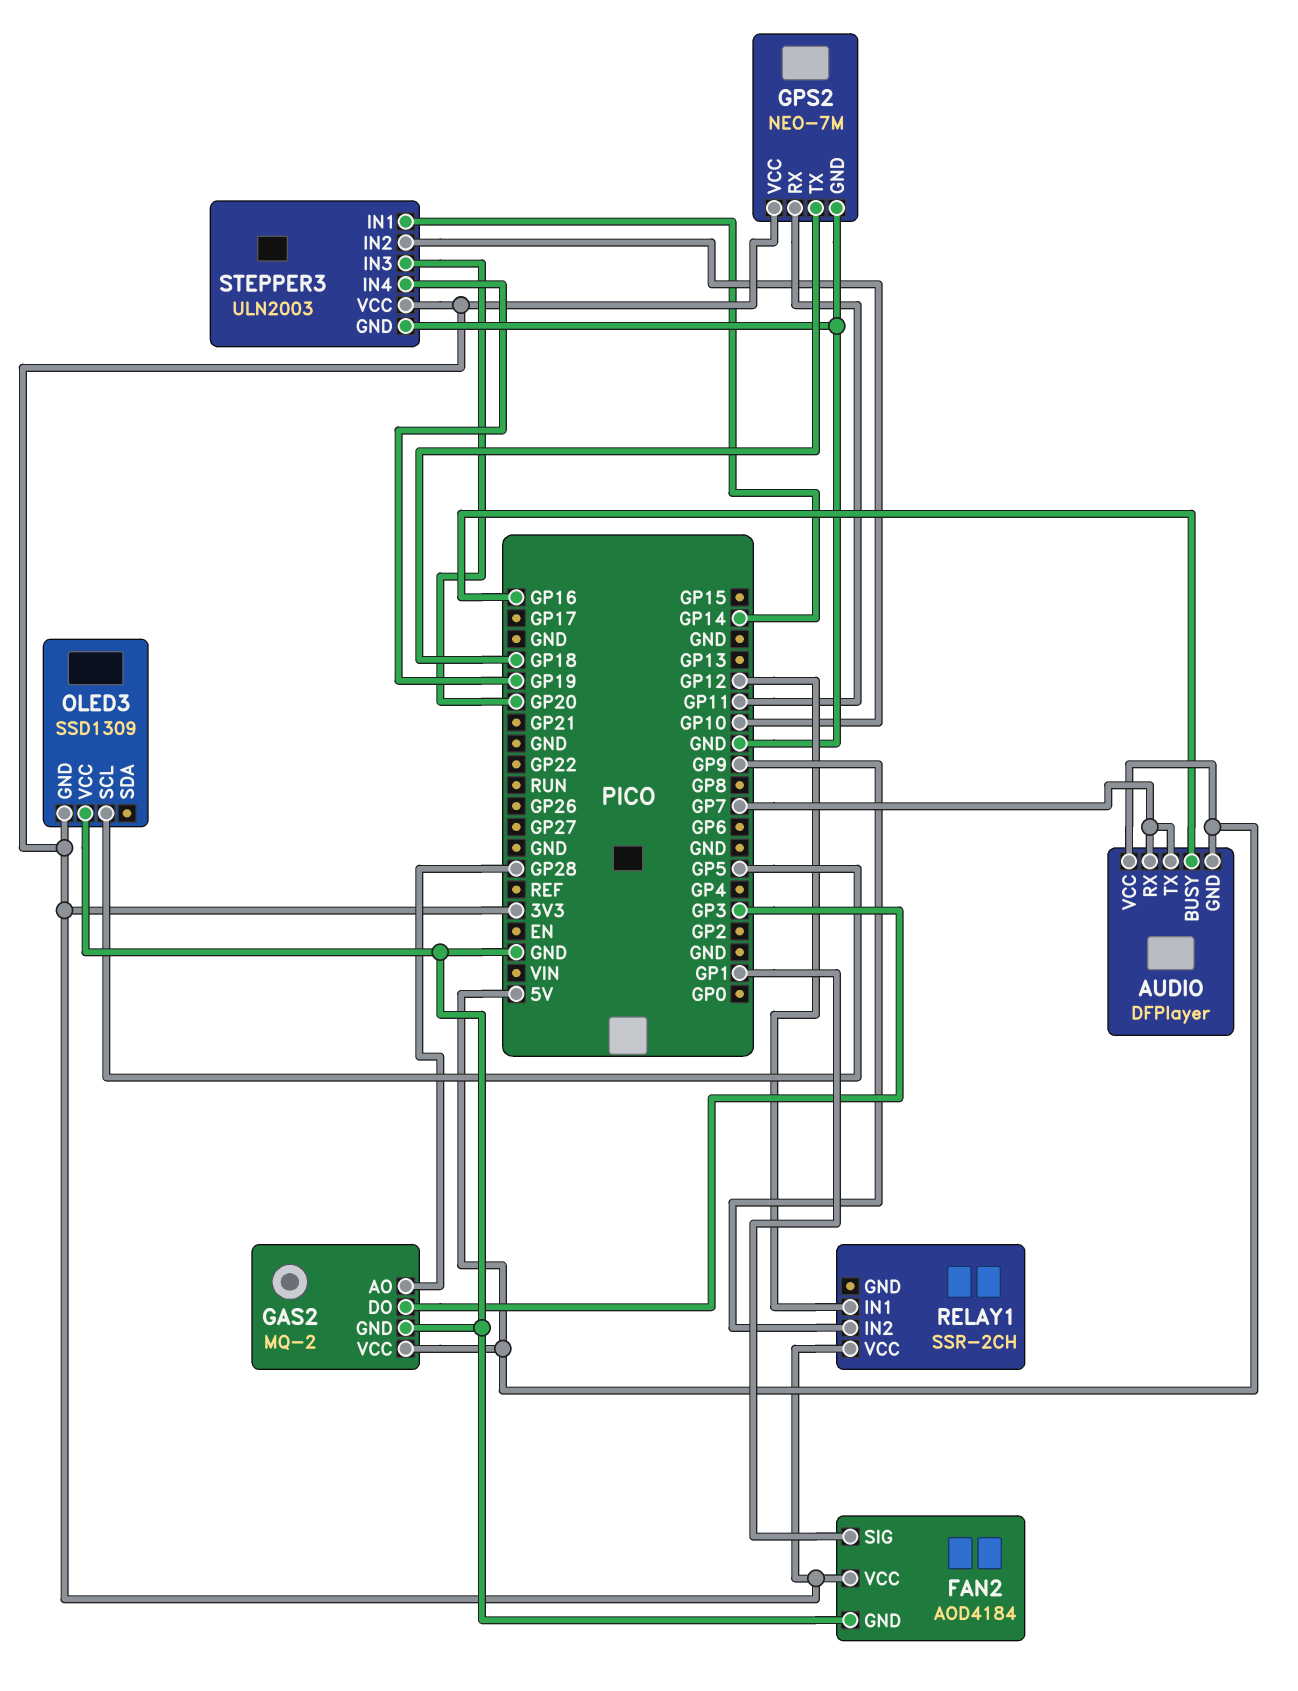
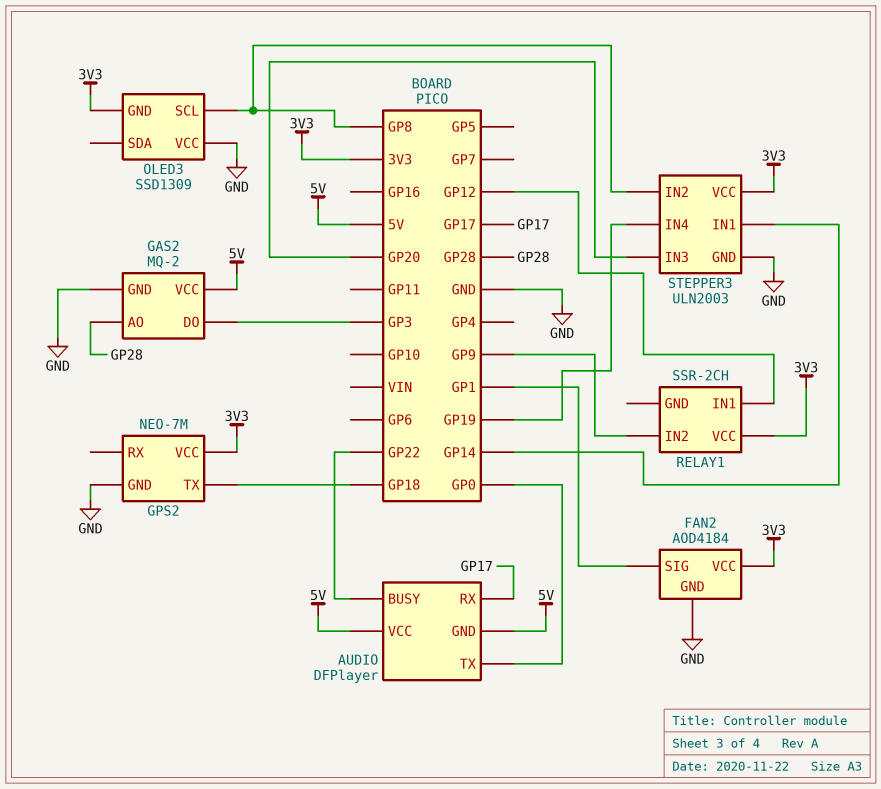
AUDIO pin BUSY: GP16 -> GP22
AUDIO pin RX: GP7 -> GP17
AUDIO pin TX: GP7 -> GP0
GPS2 pin RX: GP11 -> none
OLED3 pin SCL: GP5 -> GP8
STEPPER3 pin IN2: GP10 -> GP8

